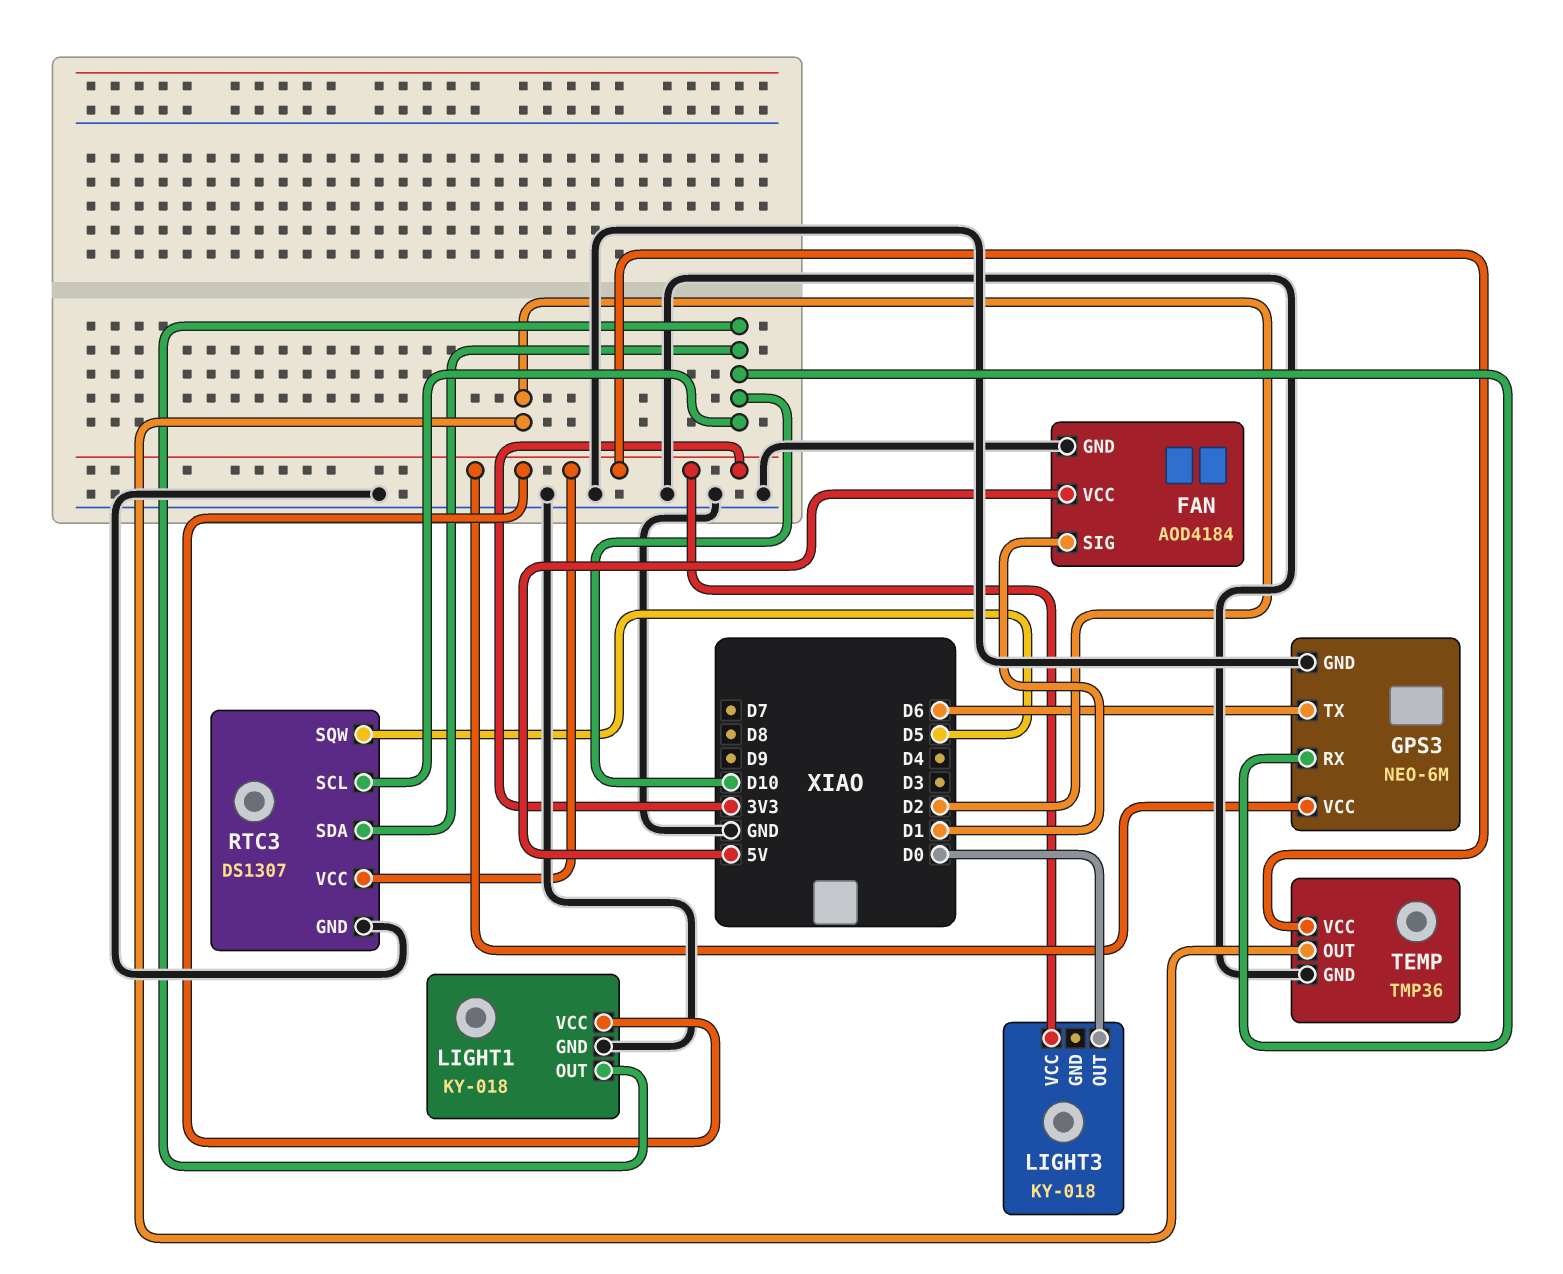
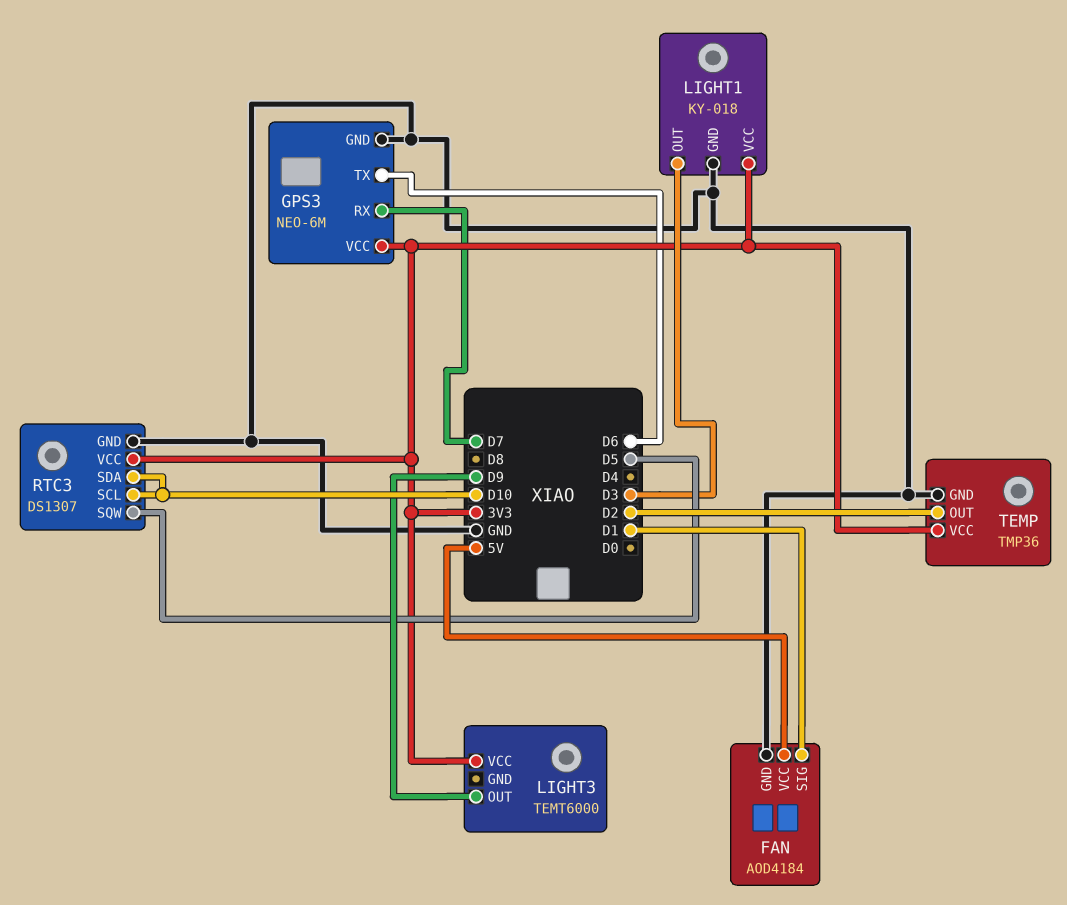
GPS3 pin RX: D10 -> D7
LIGHT1 pin OUT: D10 -> D3
LIGHT3: KY-018 -> TEMT6000
LIGHT3 pin OUT: D0 -> D9

